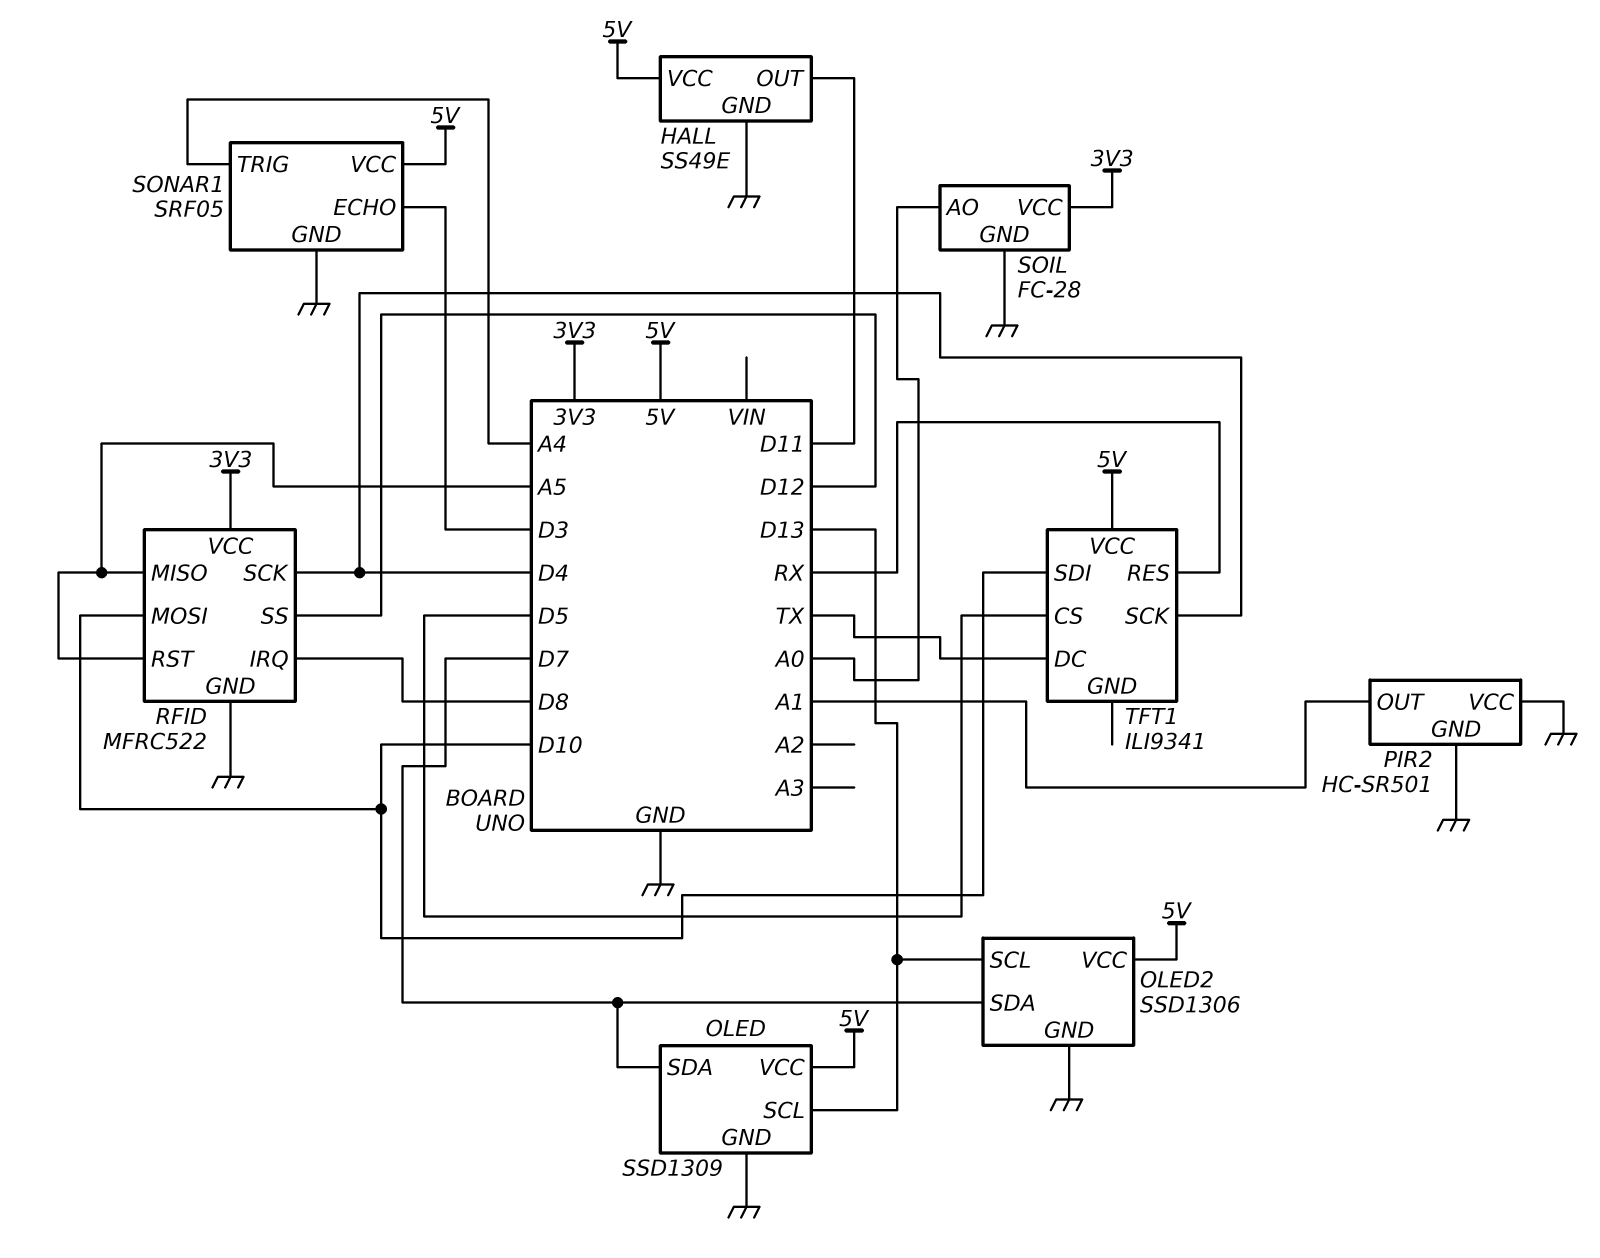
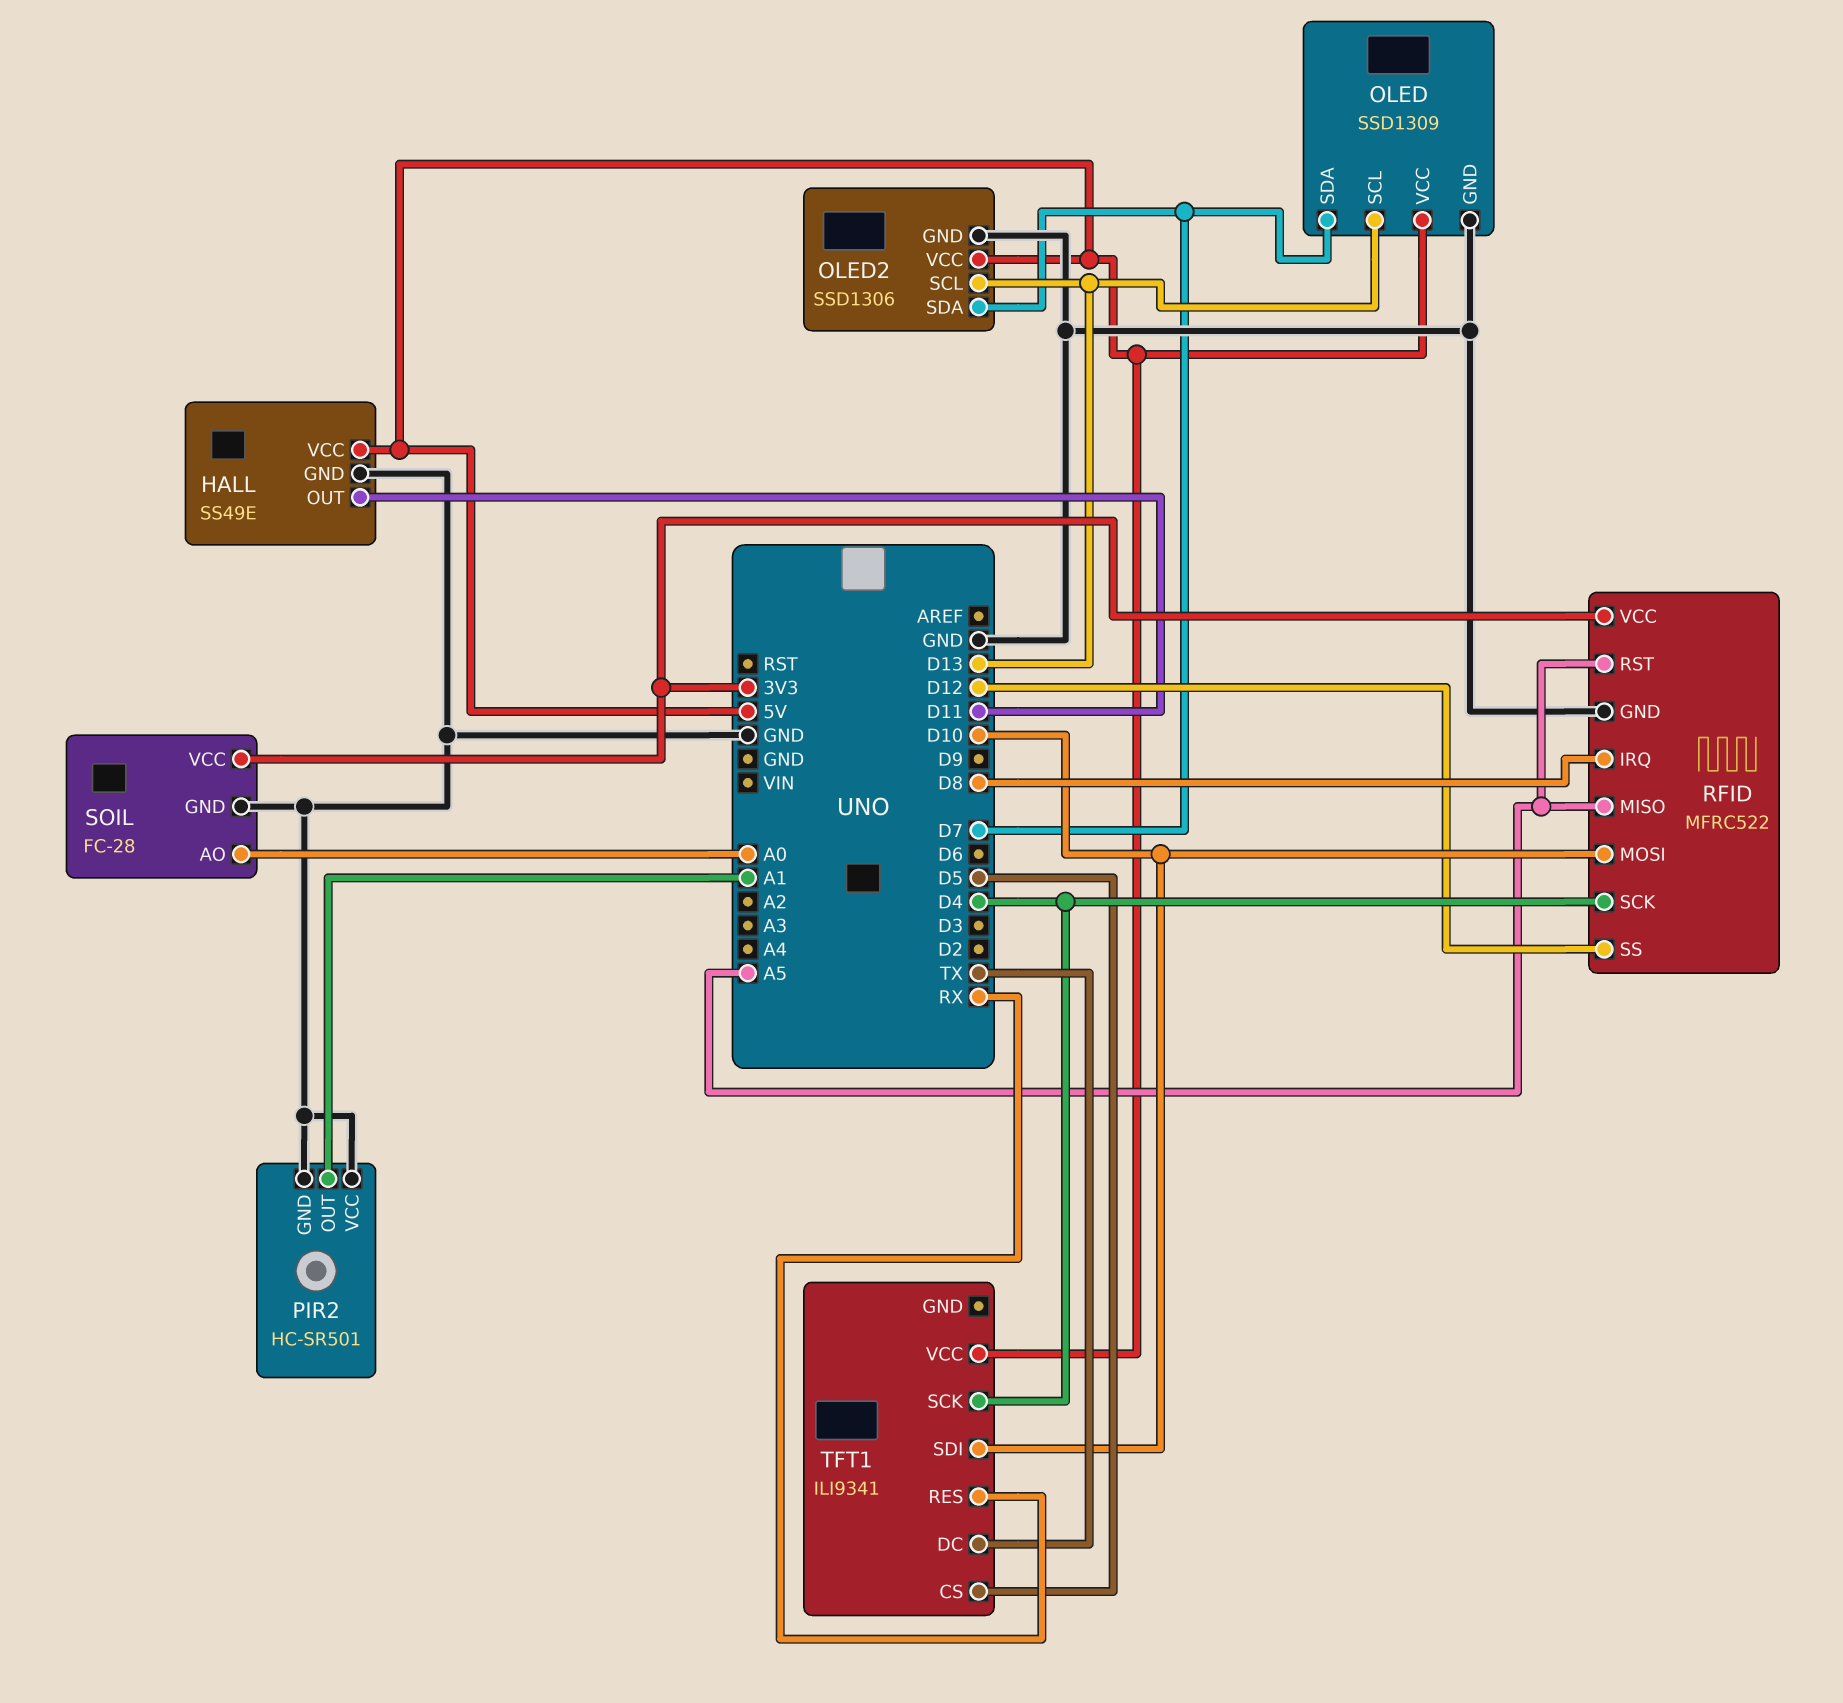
SONAR1: SRF05 -> none
SONAR1 pin ECHO: D3 -> none
SONAR1 pin GND: GND -> none
SONAR1 pin TRIG: A4 -> none
SONAR1 pin VCC: 5V -> none

